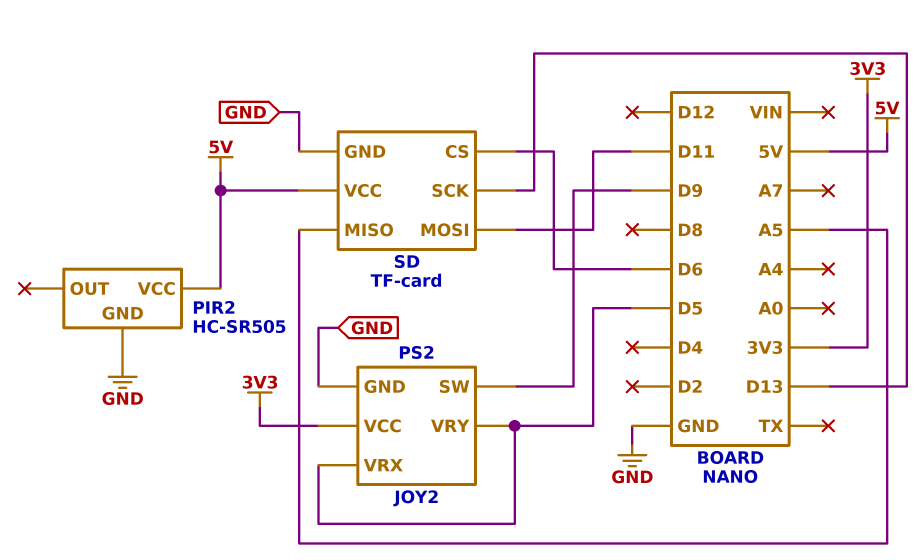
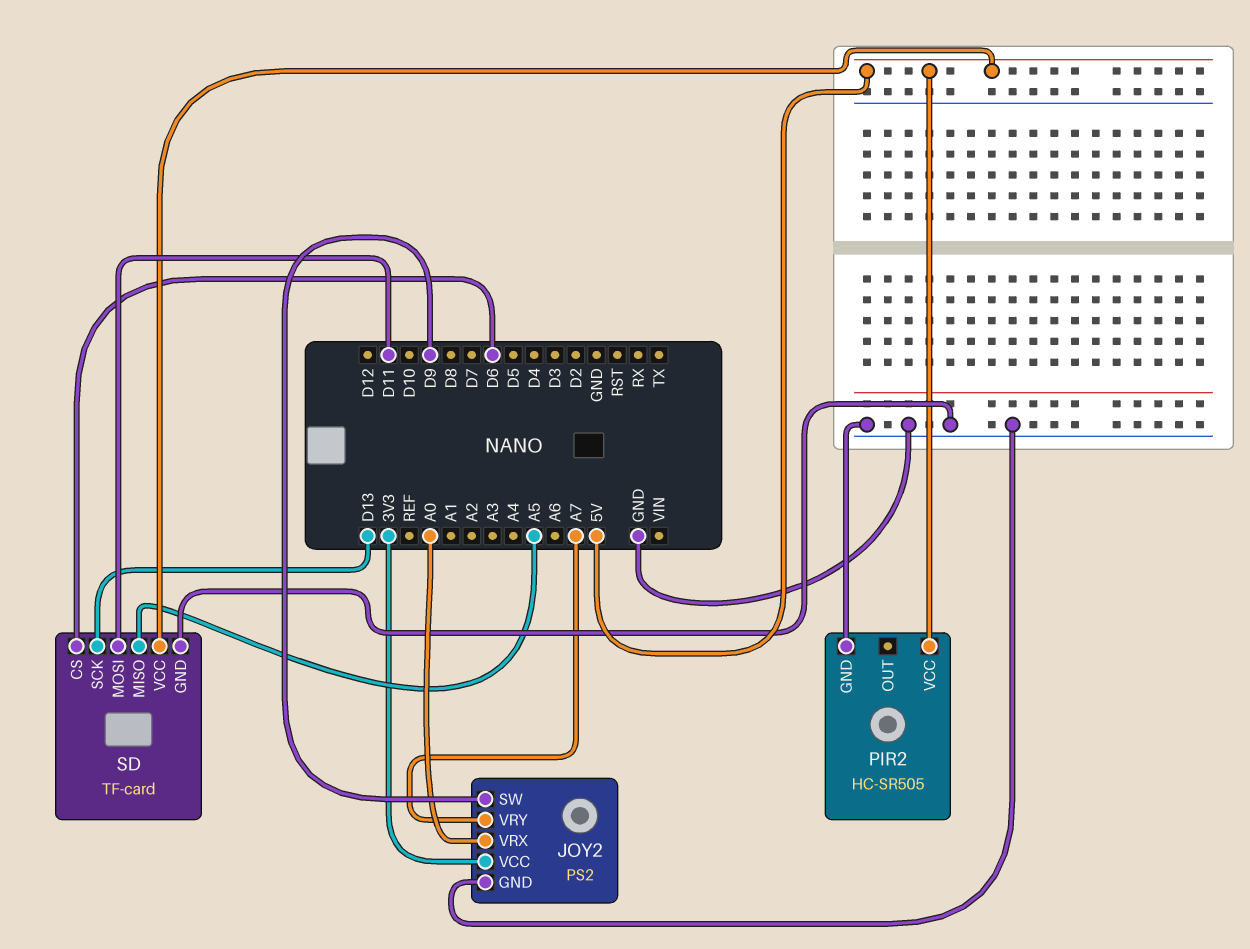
JOY2 pin VRX: D5 -> A0
JOY2 pin VRY: D5 -> A7

